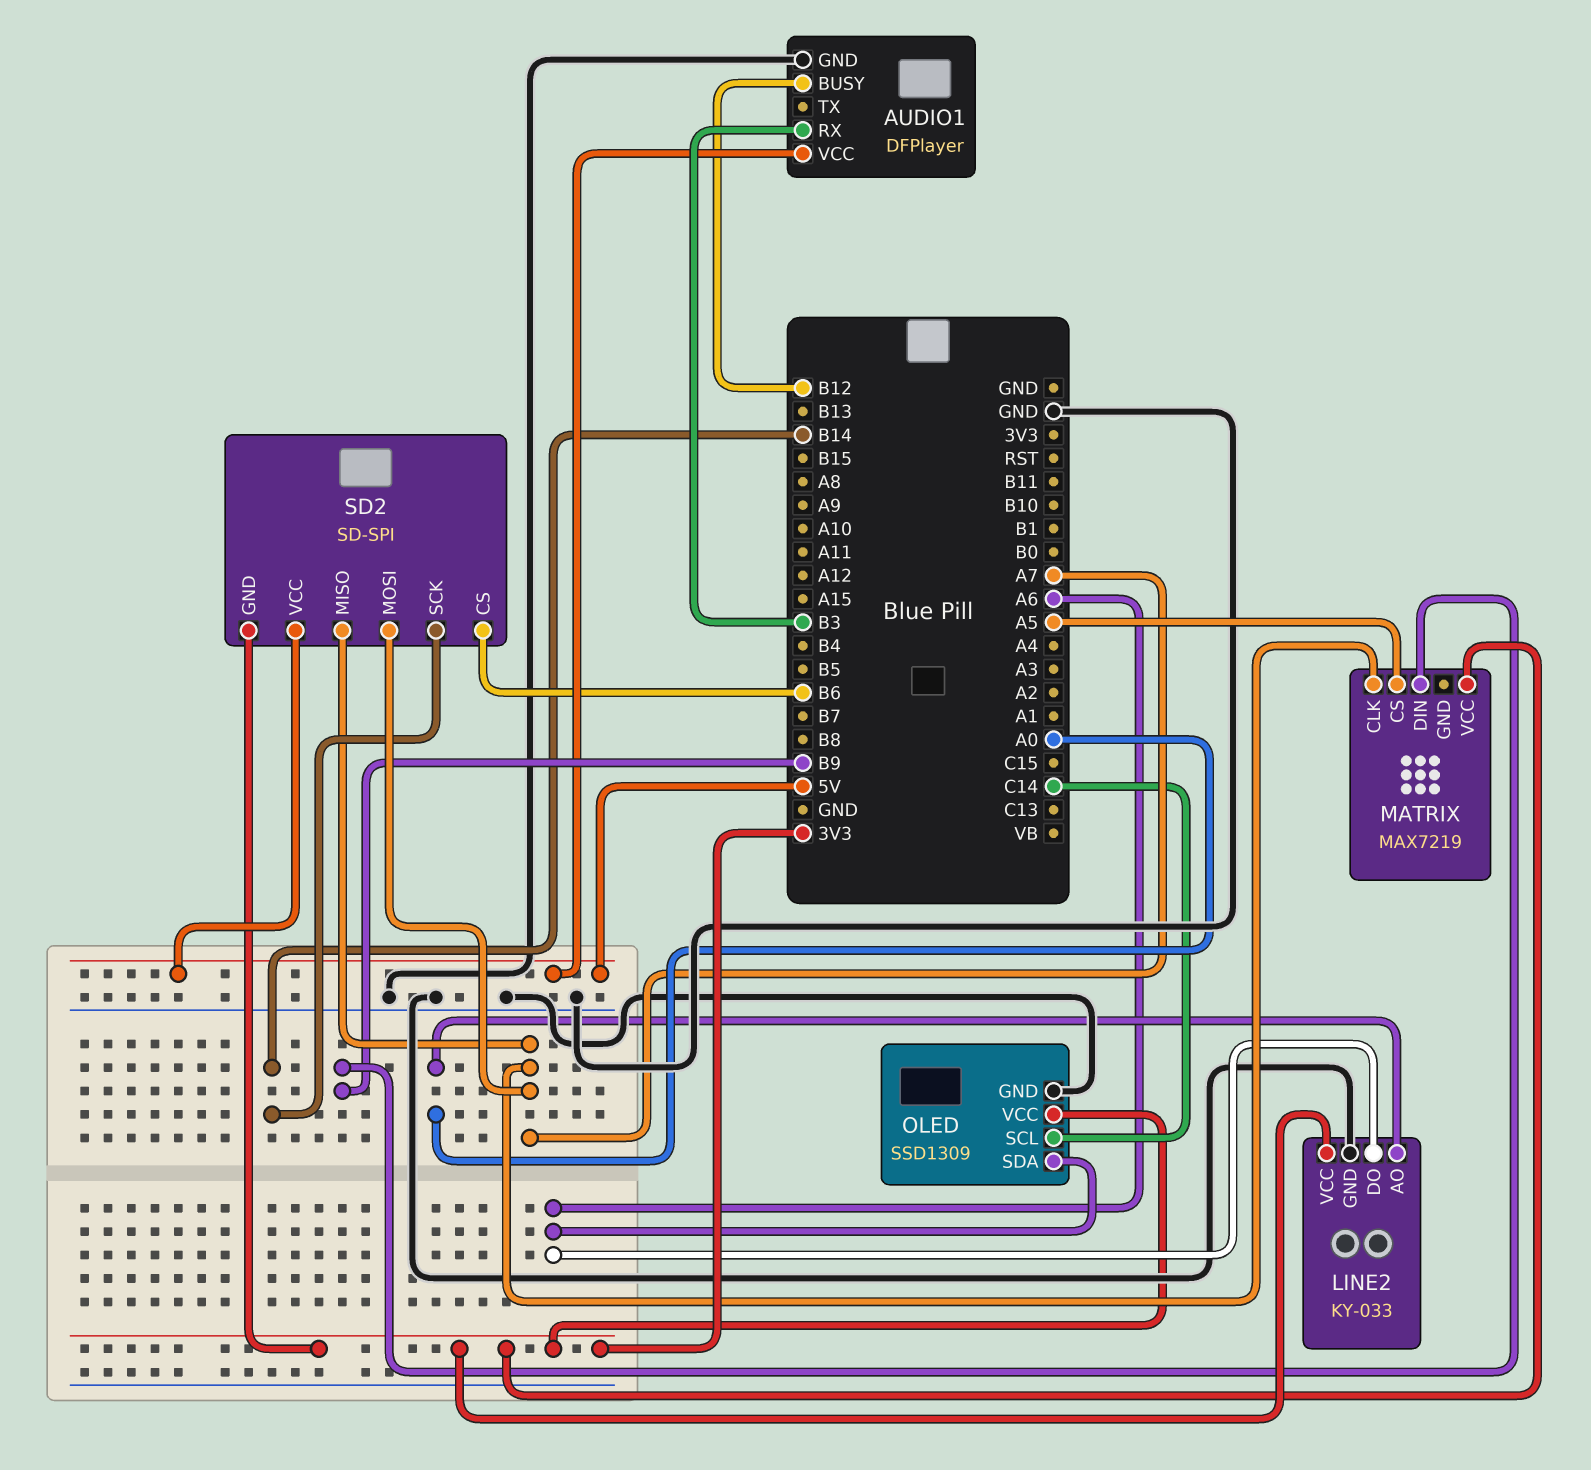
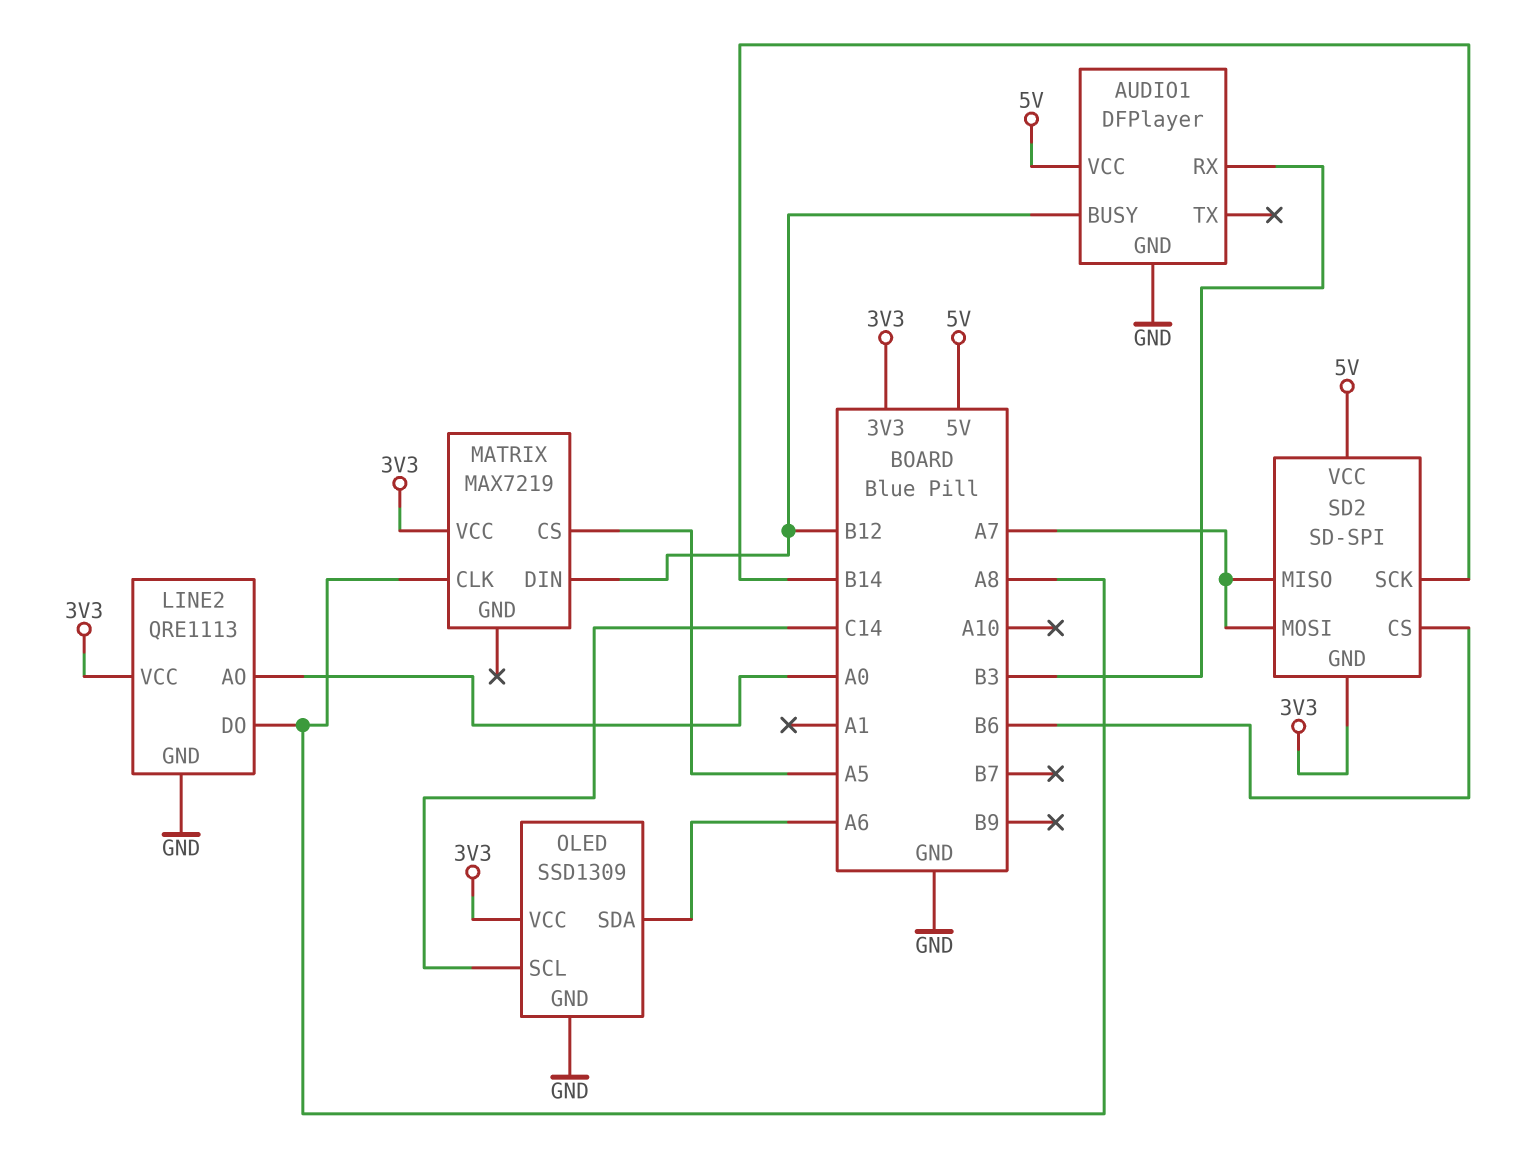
LINE2: KY-033 -> QRE1113
LINE2 pin DO: A6 -> A8
MATRIX pin CLK: A7 -> A8
MATRIX pin DIN: B9 -> B12

